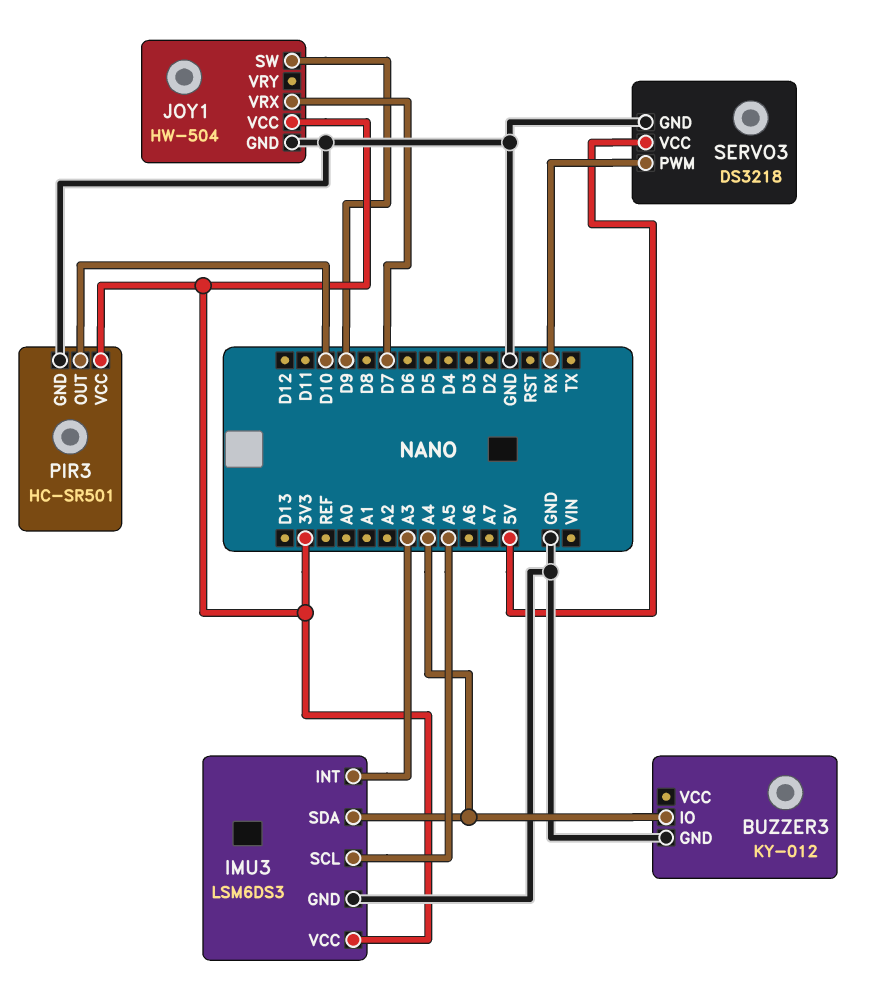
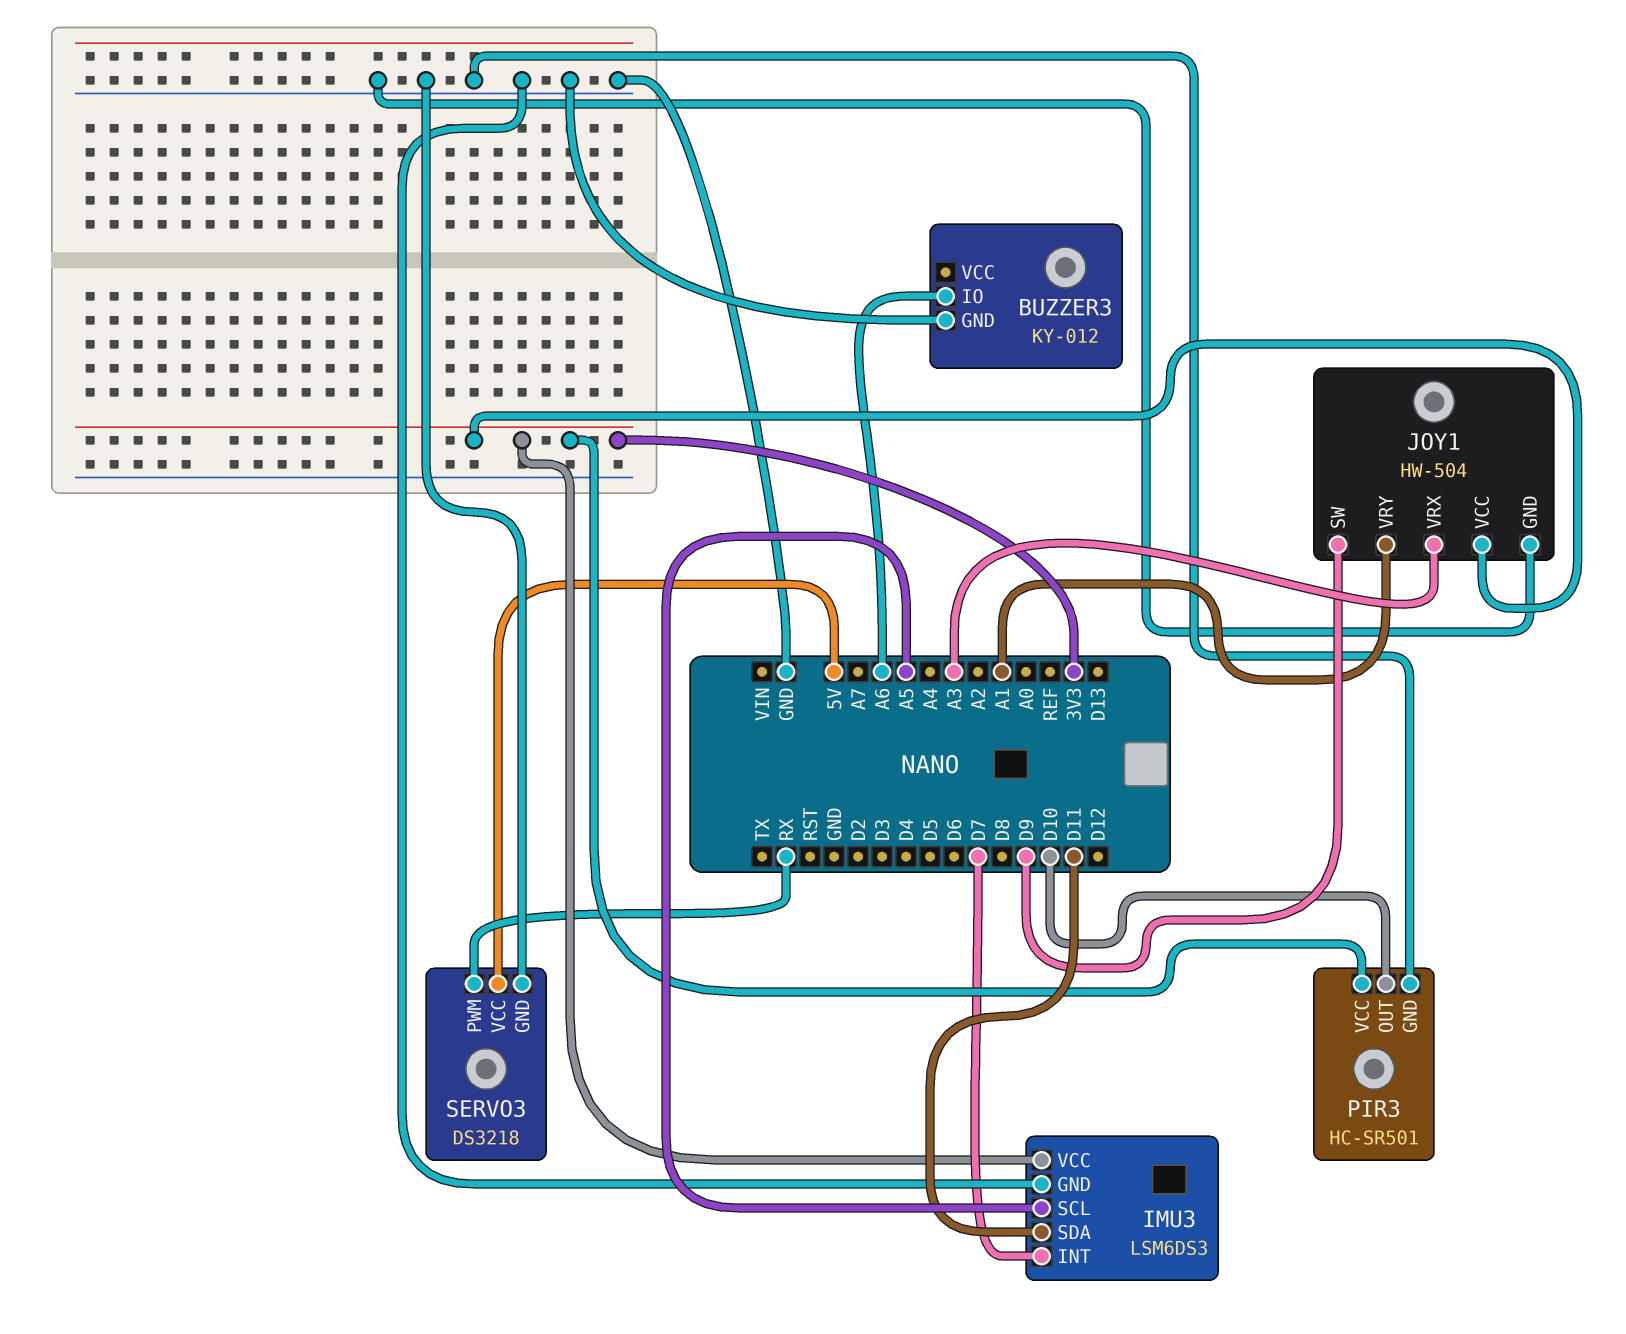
BUZZER3 pin IO: A4 -> A6
IMU3 pin INT: A3 -> D7
IMU3 pin SDA: A4 -> D11
JOY1 pin VRX: D7 -> A3
JOY1 pin VRY: none -> A1

